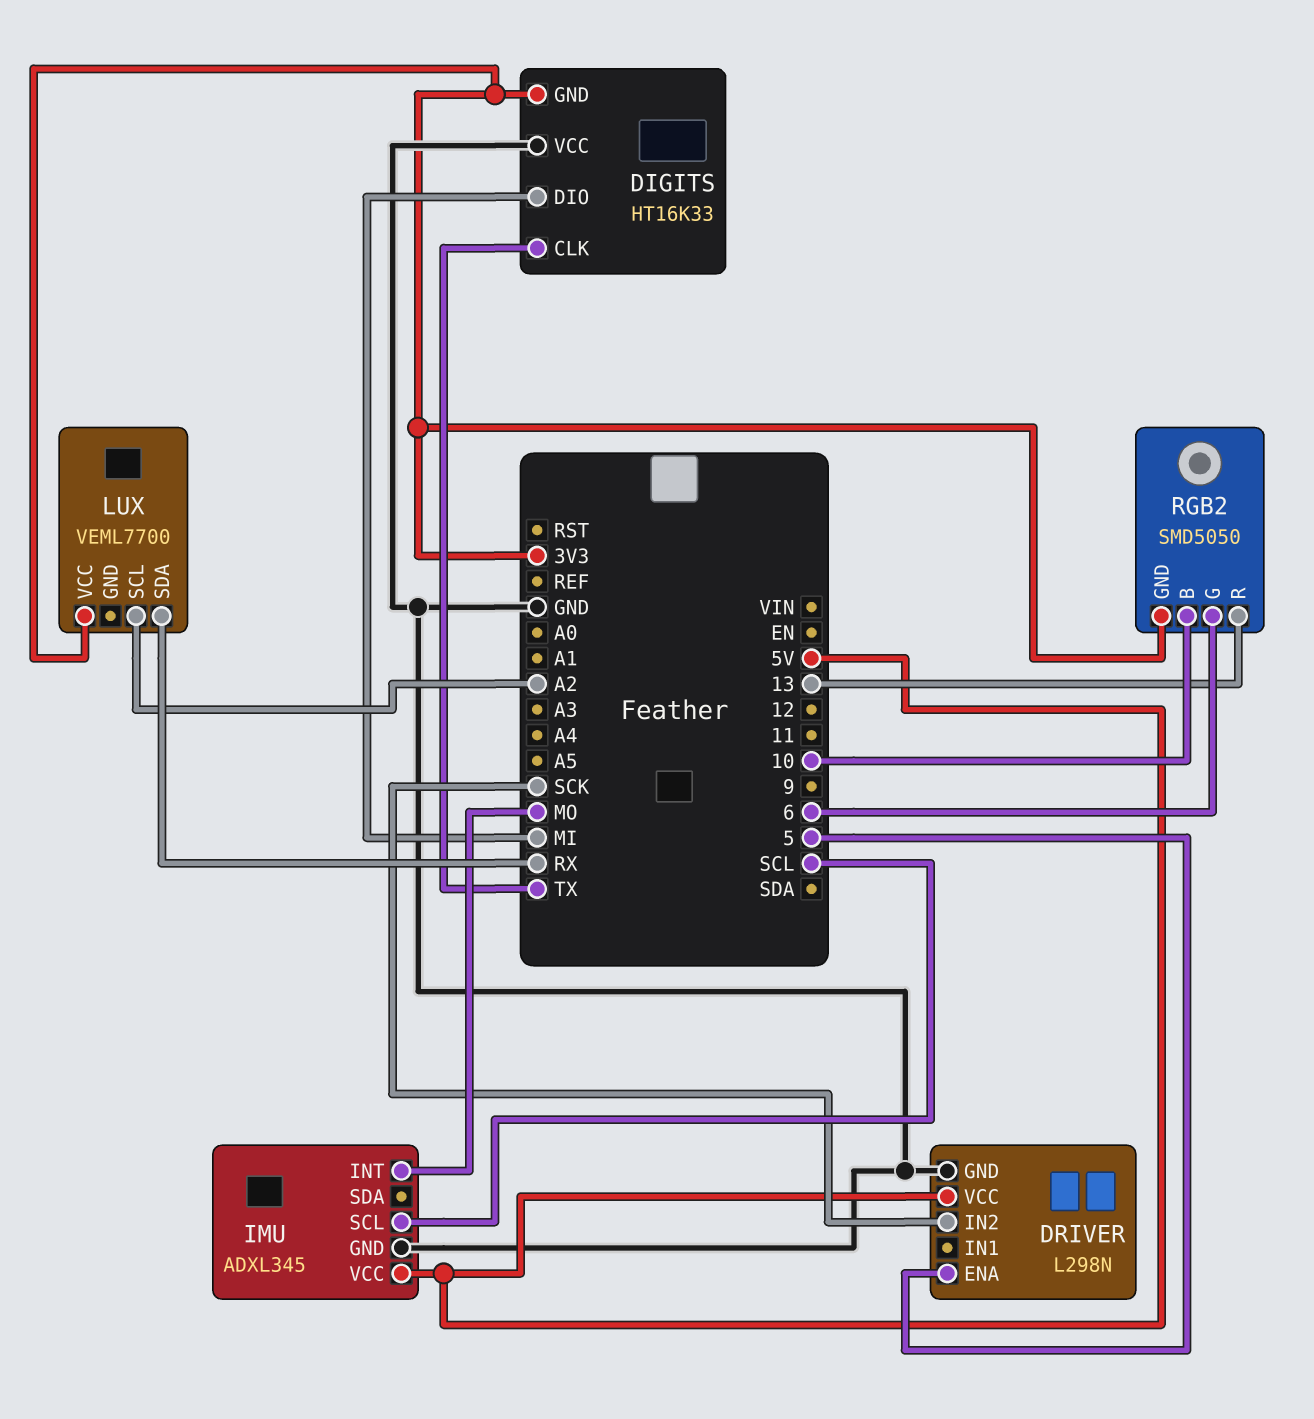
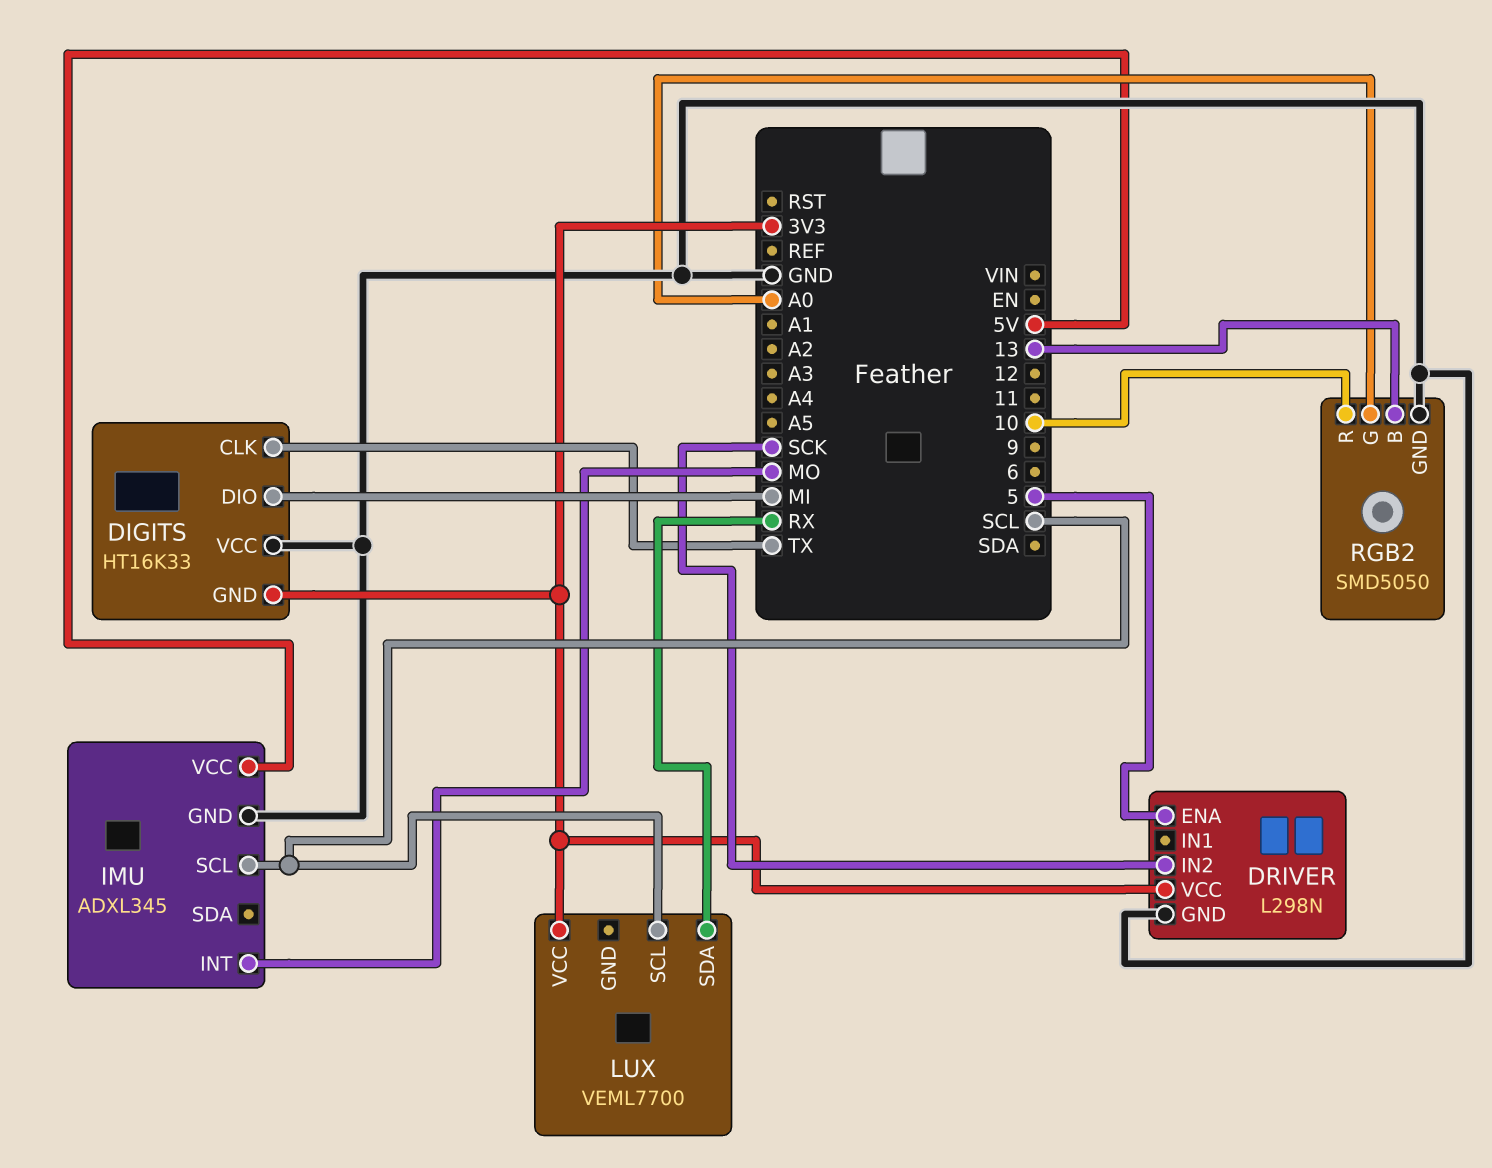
DRIVER pin VCC: 5V -> 3V3
LUX pin SCL: A2 -> SCL
RGB2 pin B: 10 -> 13
RGB2 pin G: 6 -> A0
RGB2 pin GND: 3V3 -> GND
RGB2 pin R: 13 -> 10

